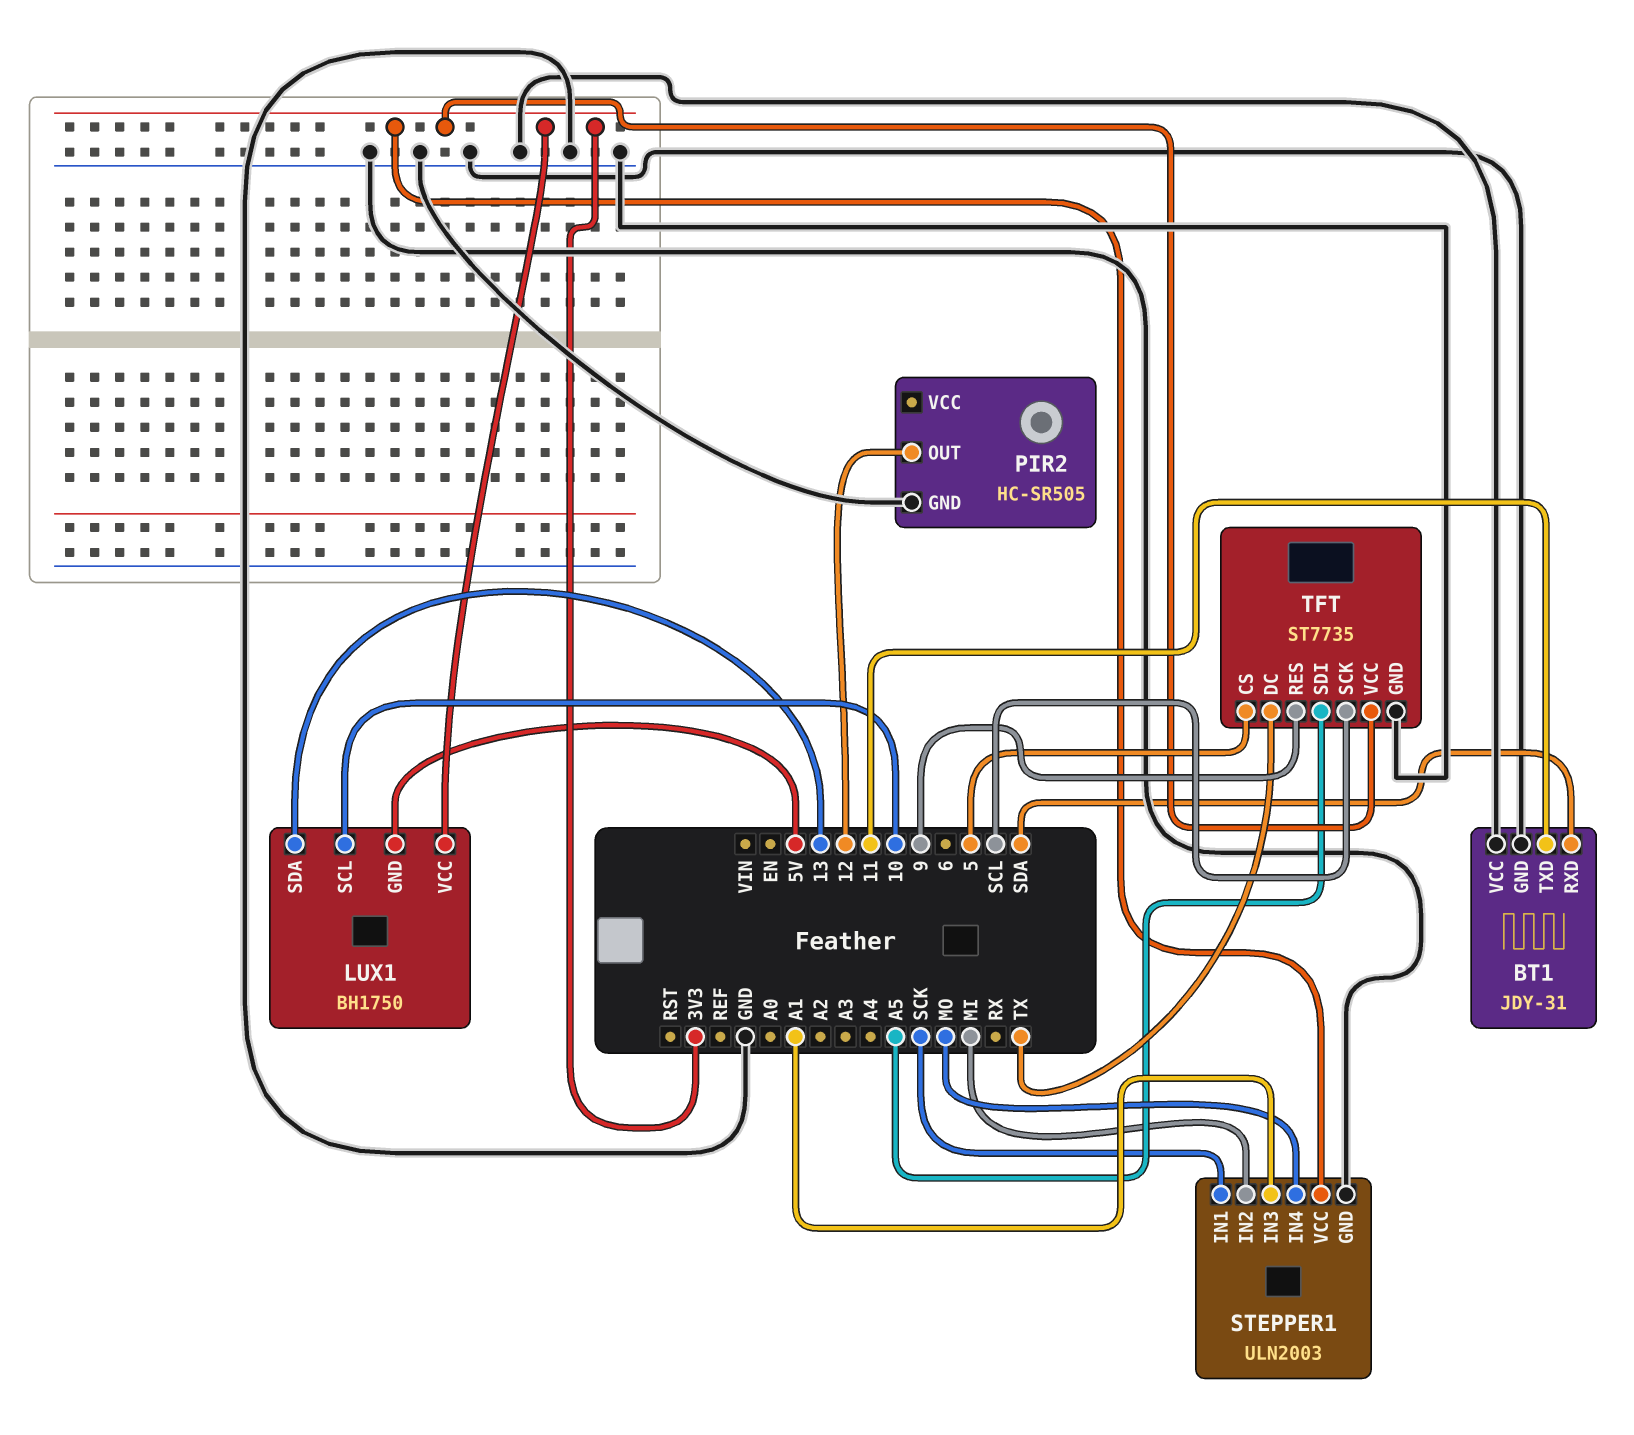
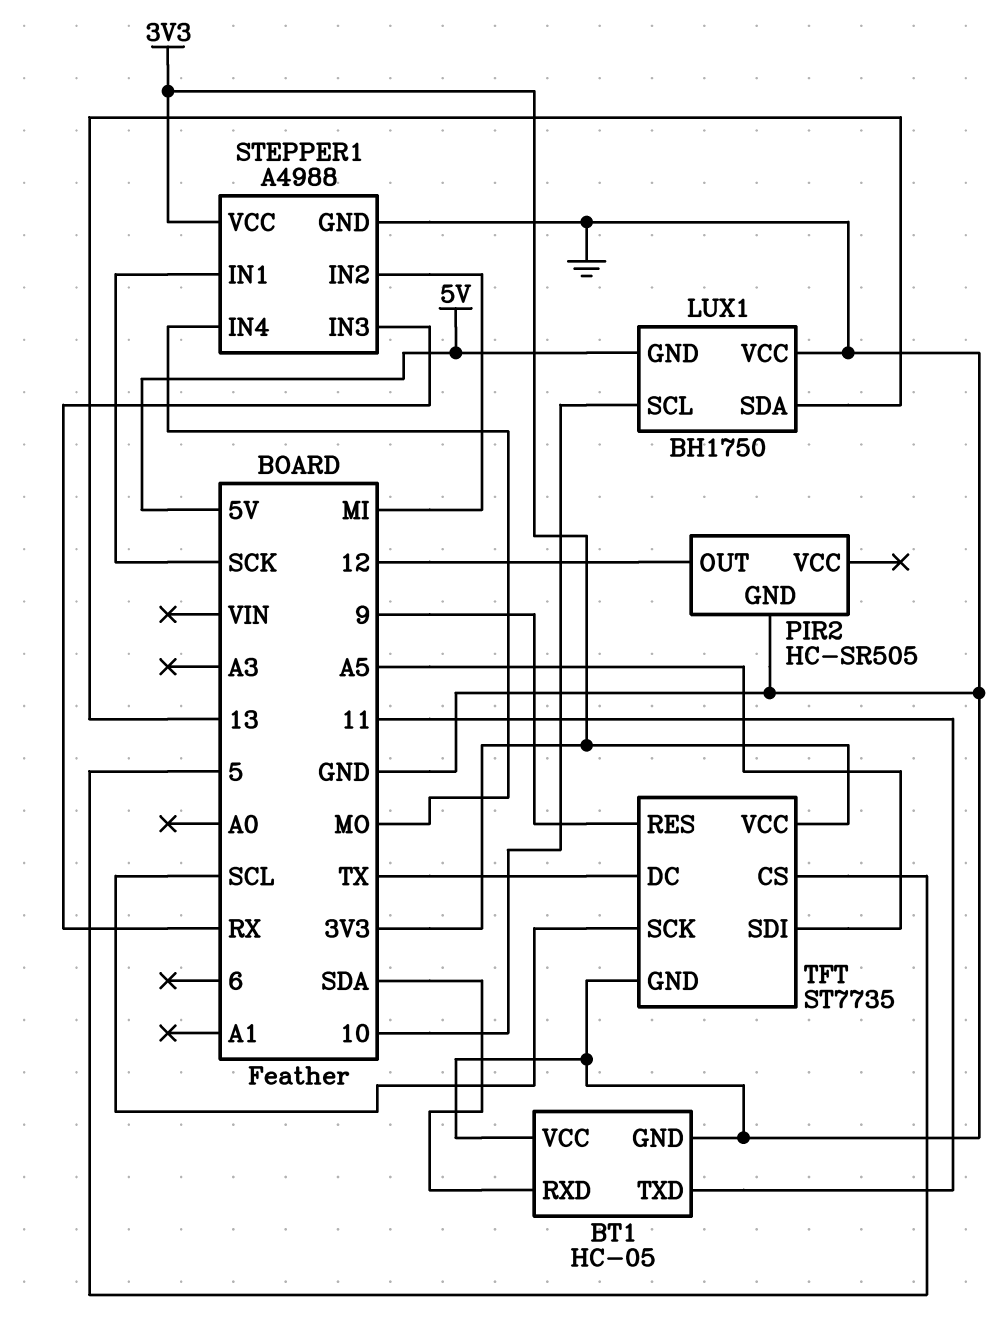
BT1: JDY-31 -> HC-05
LUX1 pin VCC: 3V3 -> GND
STEPPER1: ULN2003 -> A4988
STEPPER1 pin IN3: A1 -> RX

